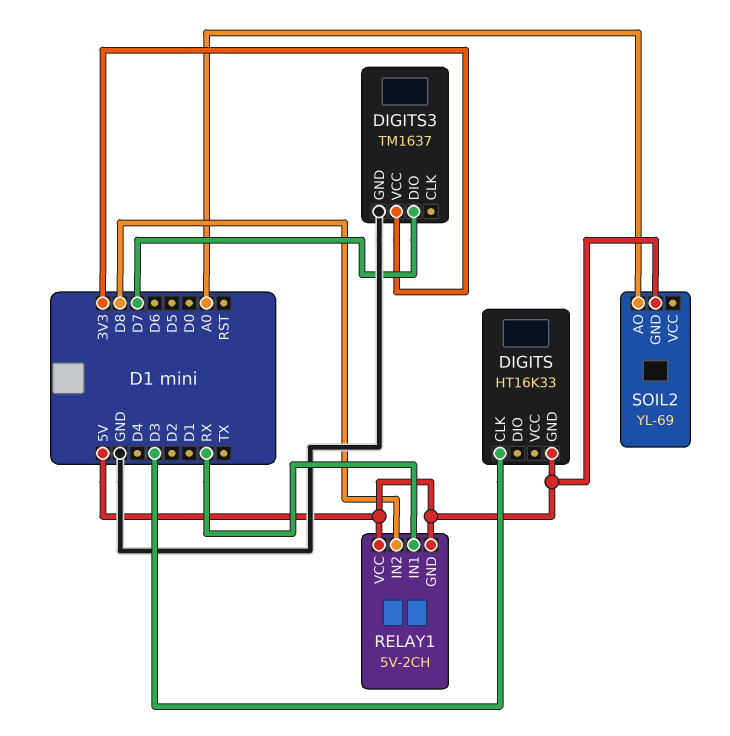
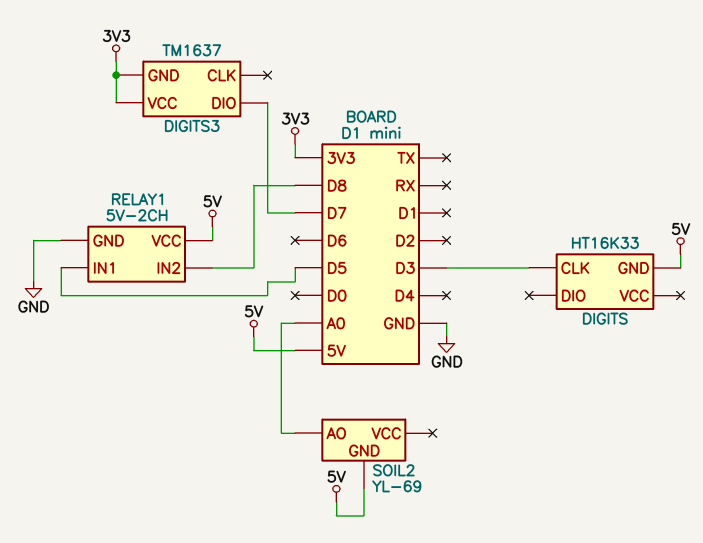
DIGITS3 pin GND: GND -> 3V3
RELAY1 pin GND: 5V -> GND
RELAY1 pin IN1: RX -> D5

